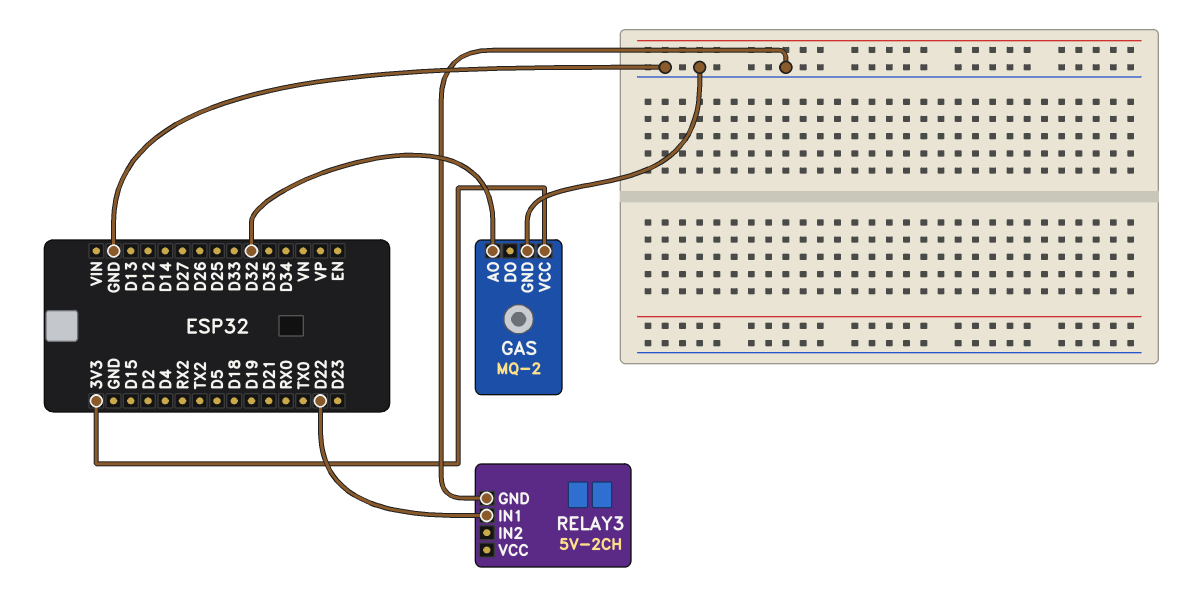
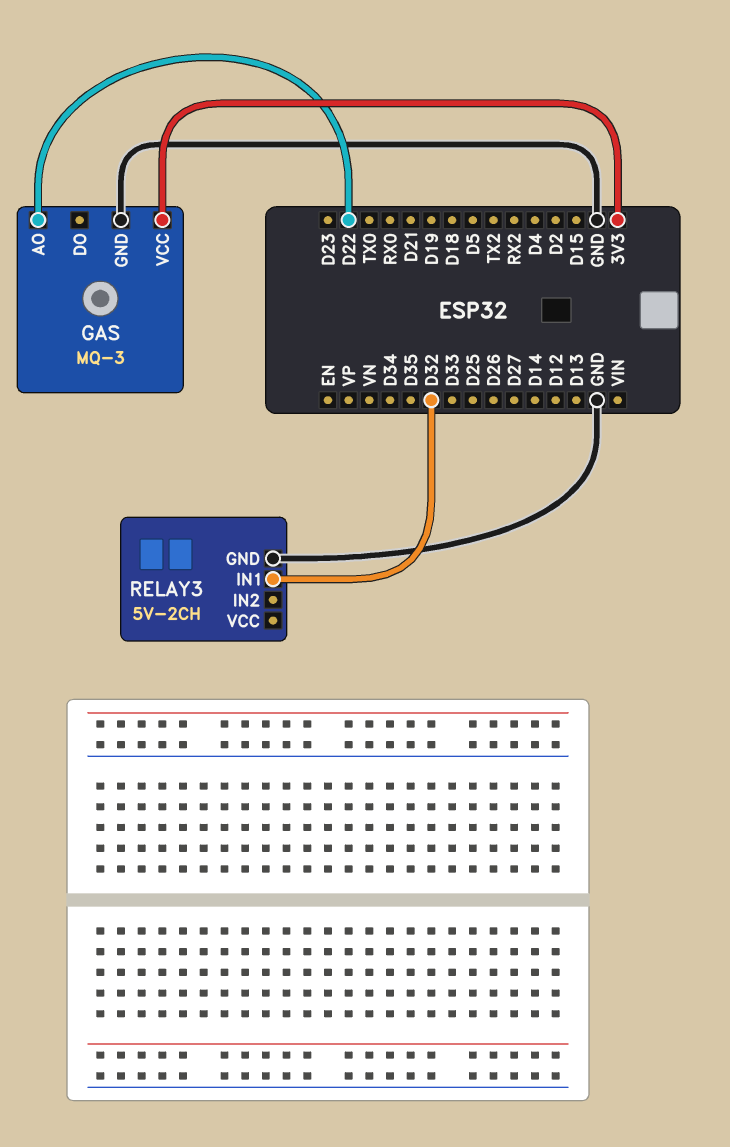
GAS: MQ-2 -> MQ-3
GAS pin AO: D32 -> D22
RELAY3 pin IN1: D22 -> D32

